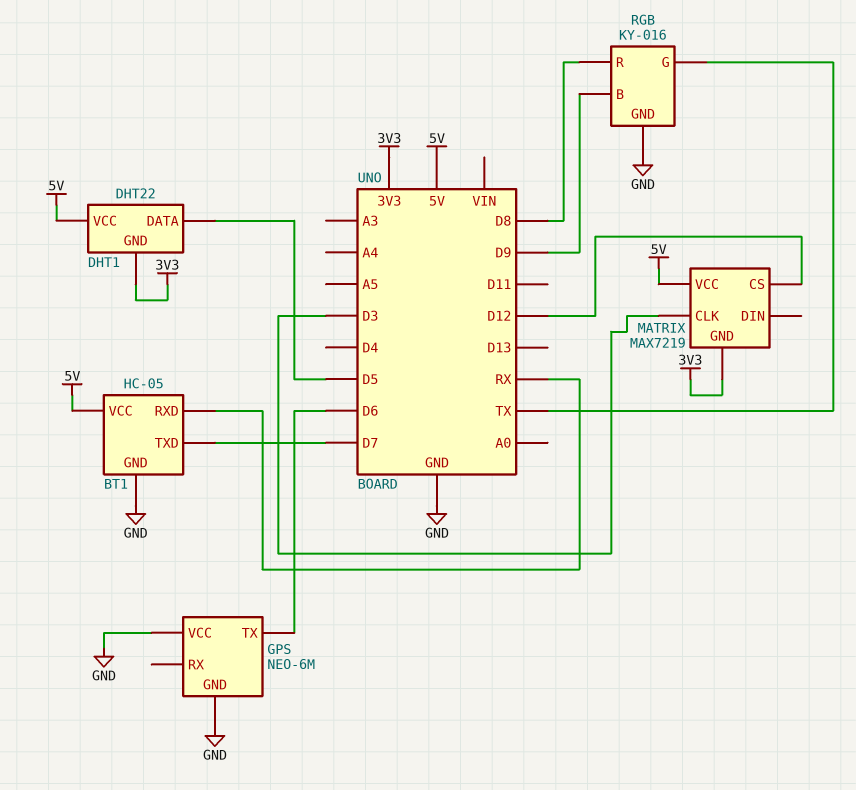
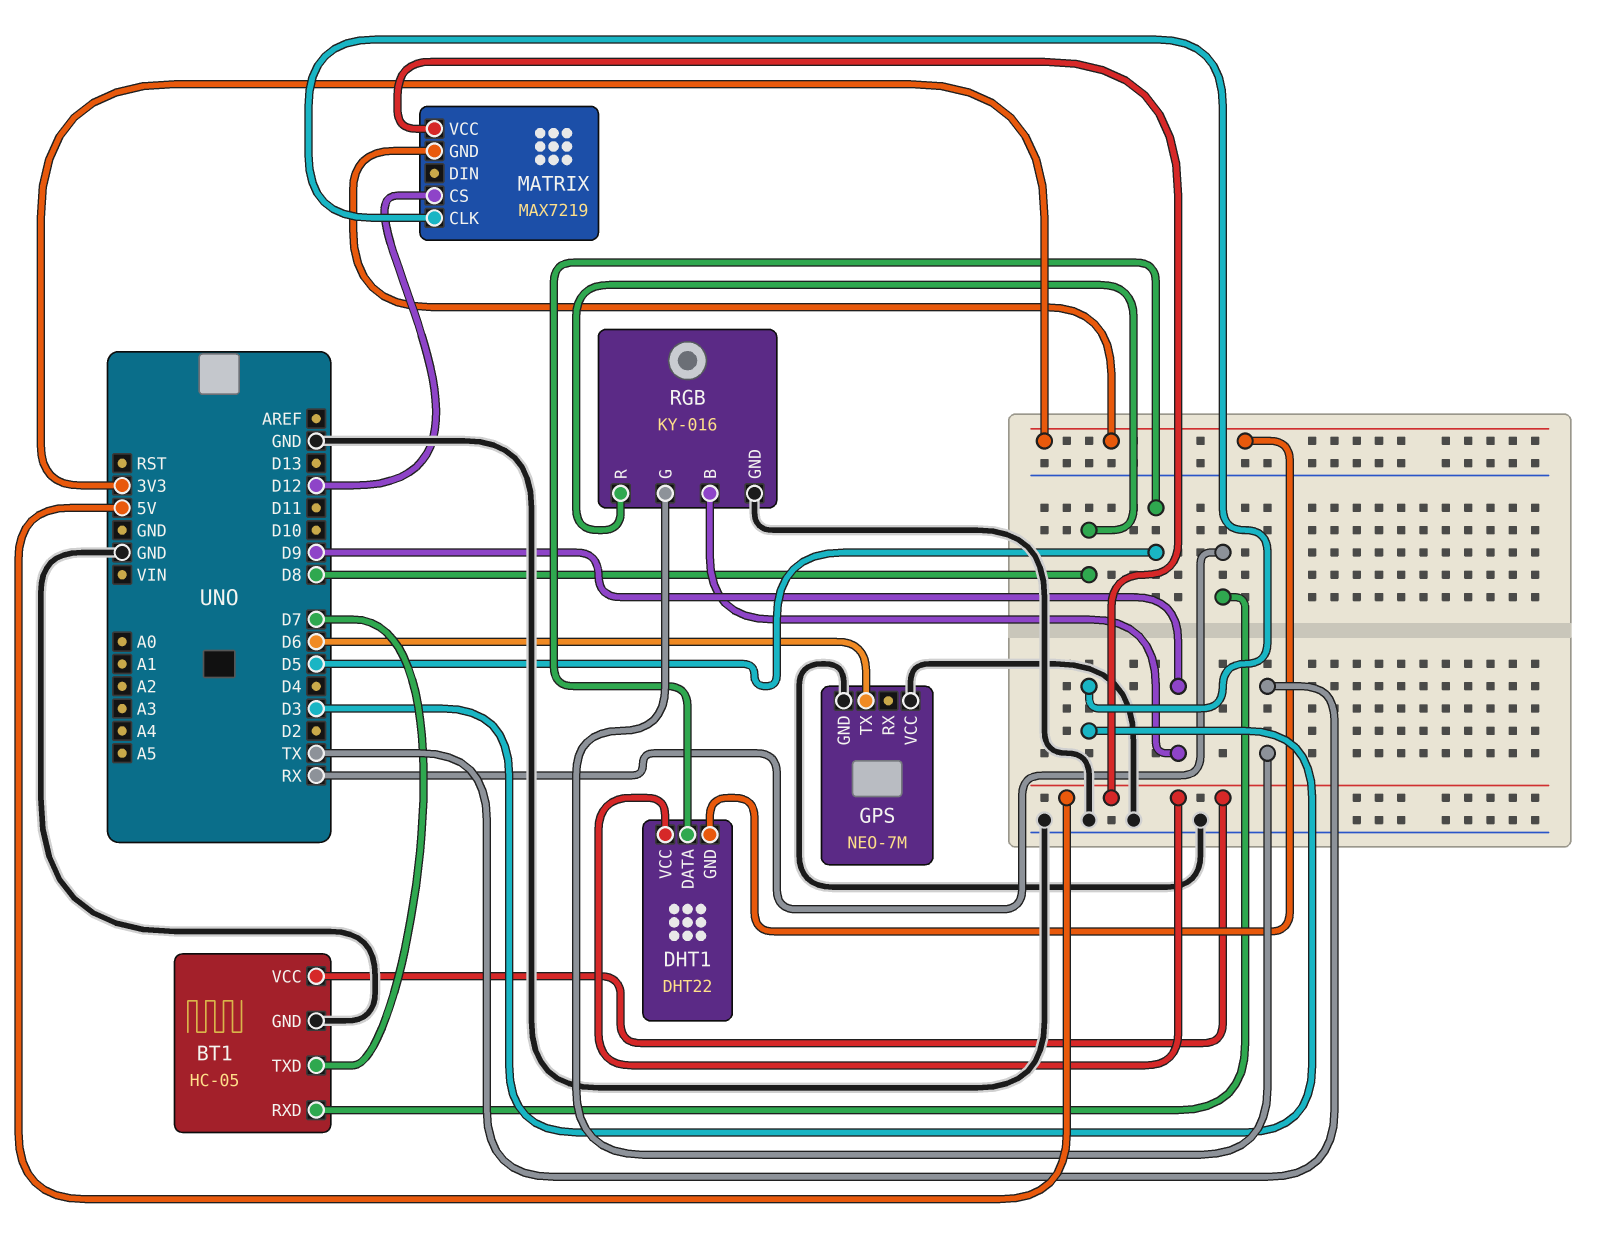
GPS: NEO-6M -> NEO-7M

